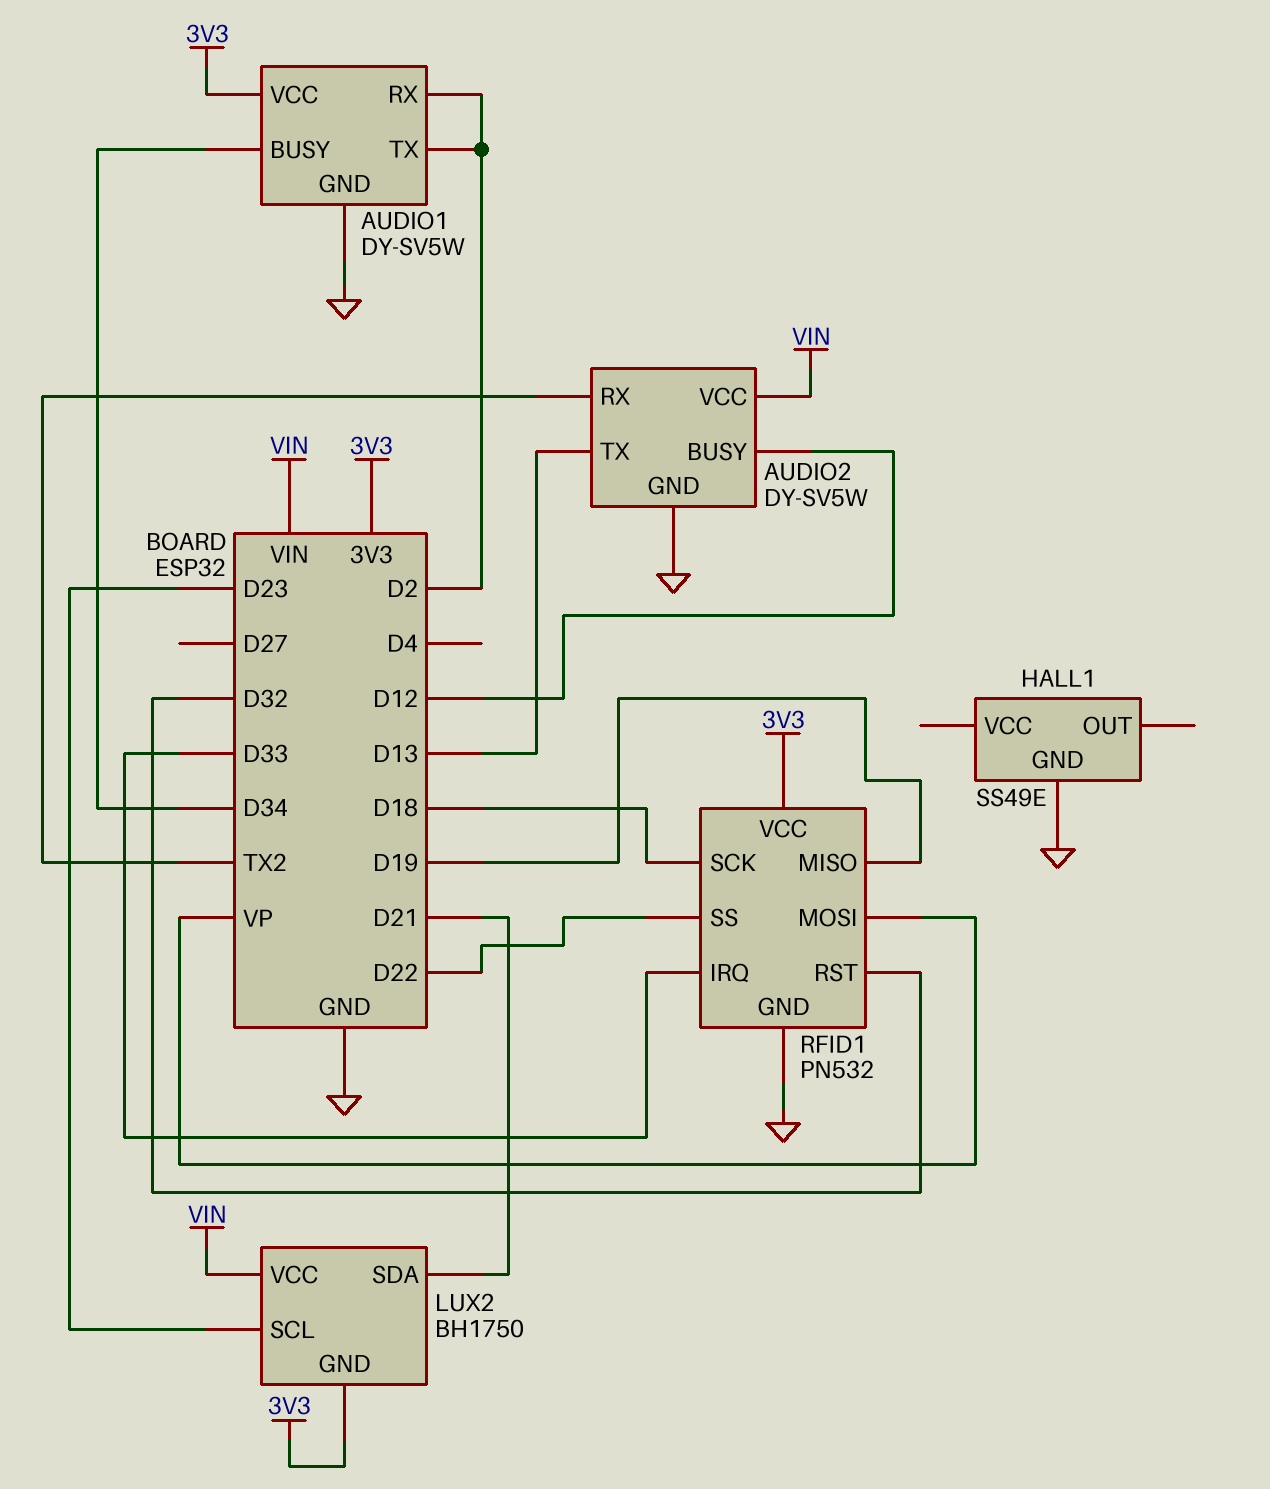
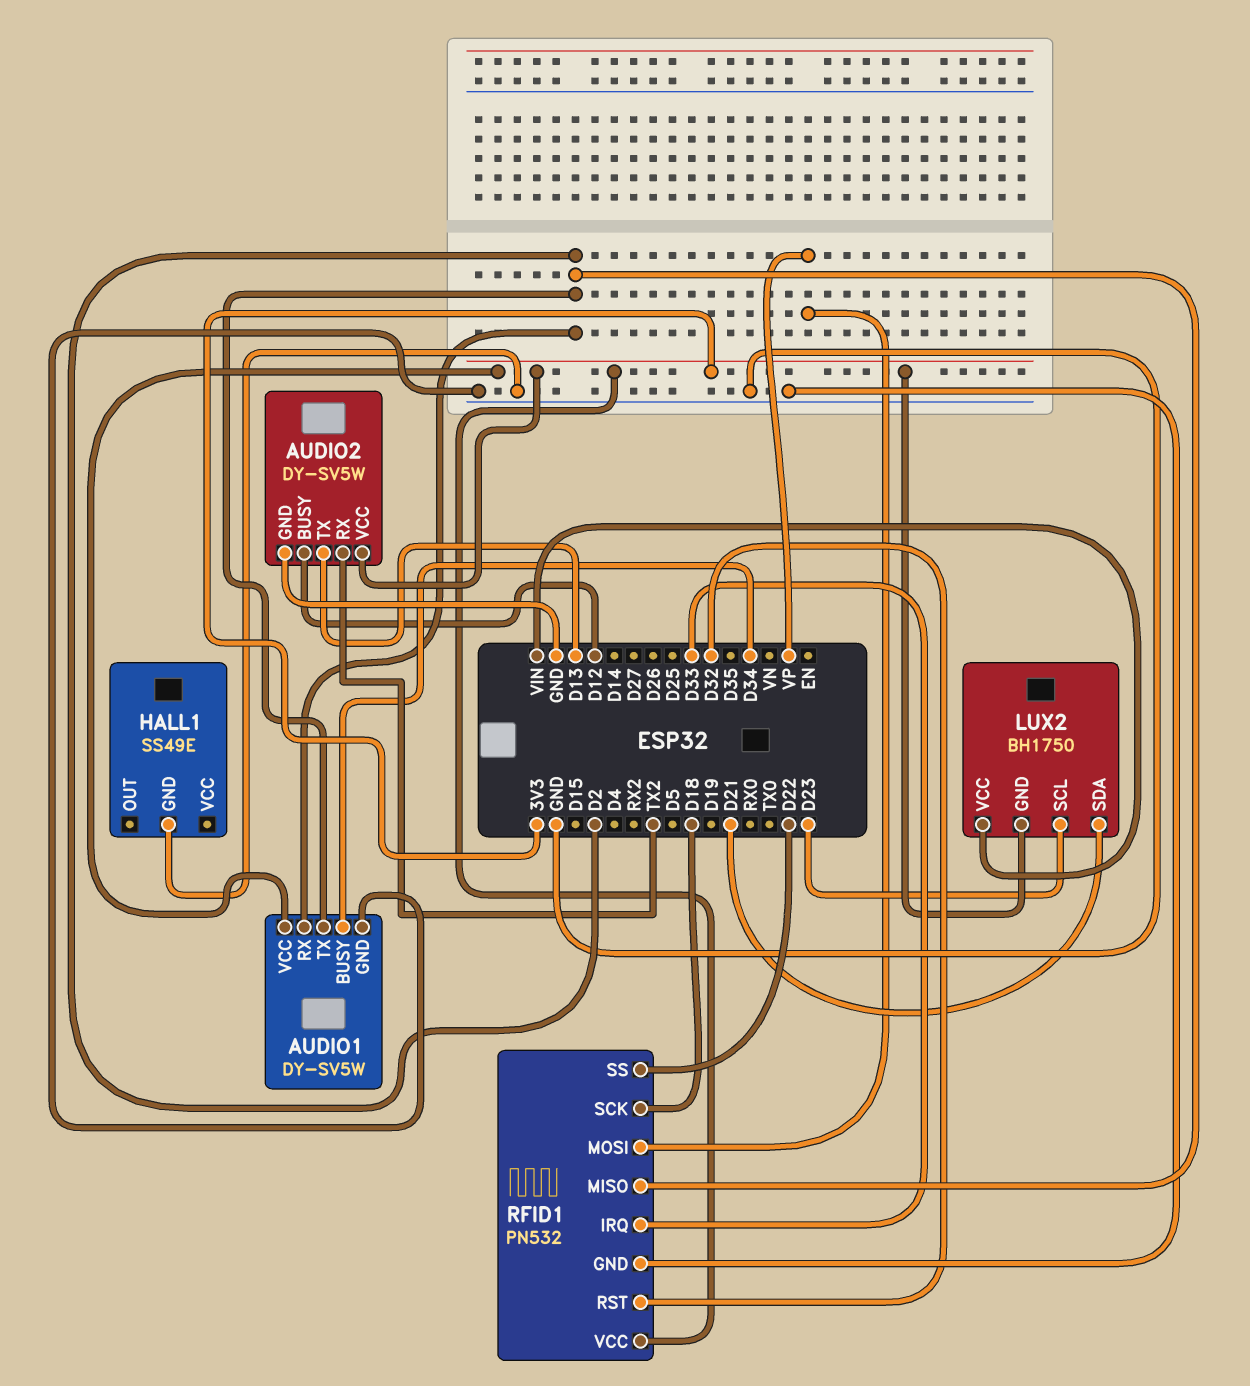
AUDIO2 pin VCC: VIN -> 3V3
RFID1 pin MISO: D19 -> D2

